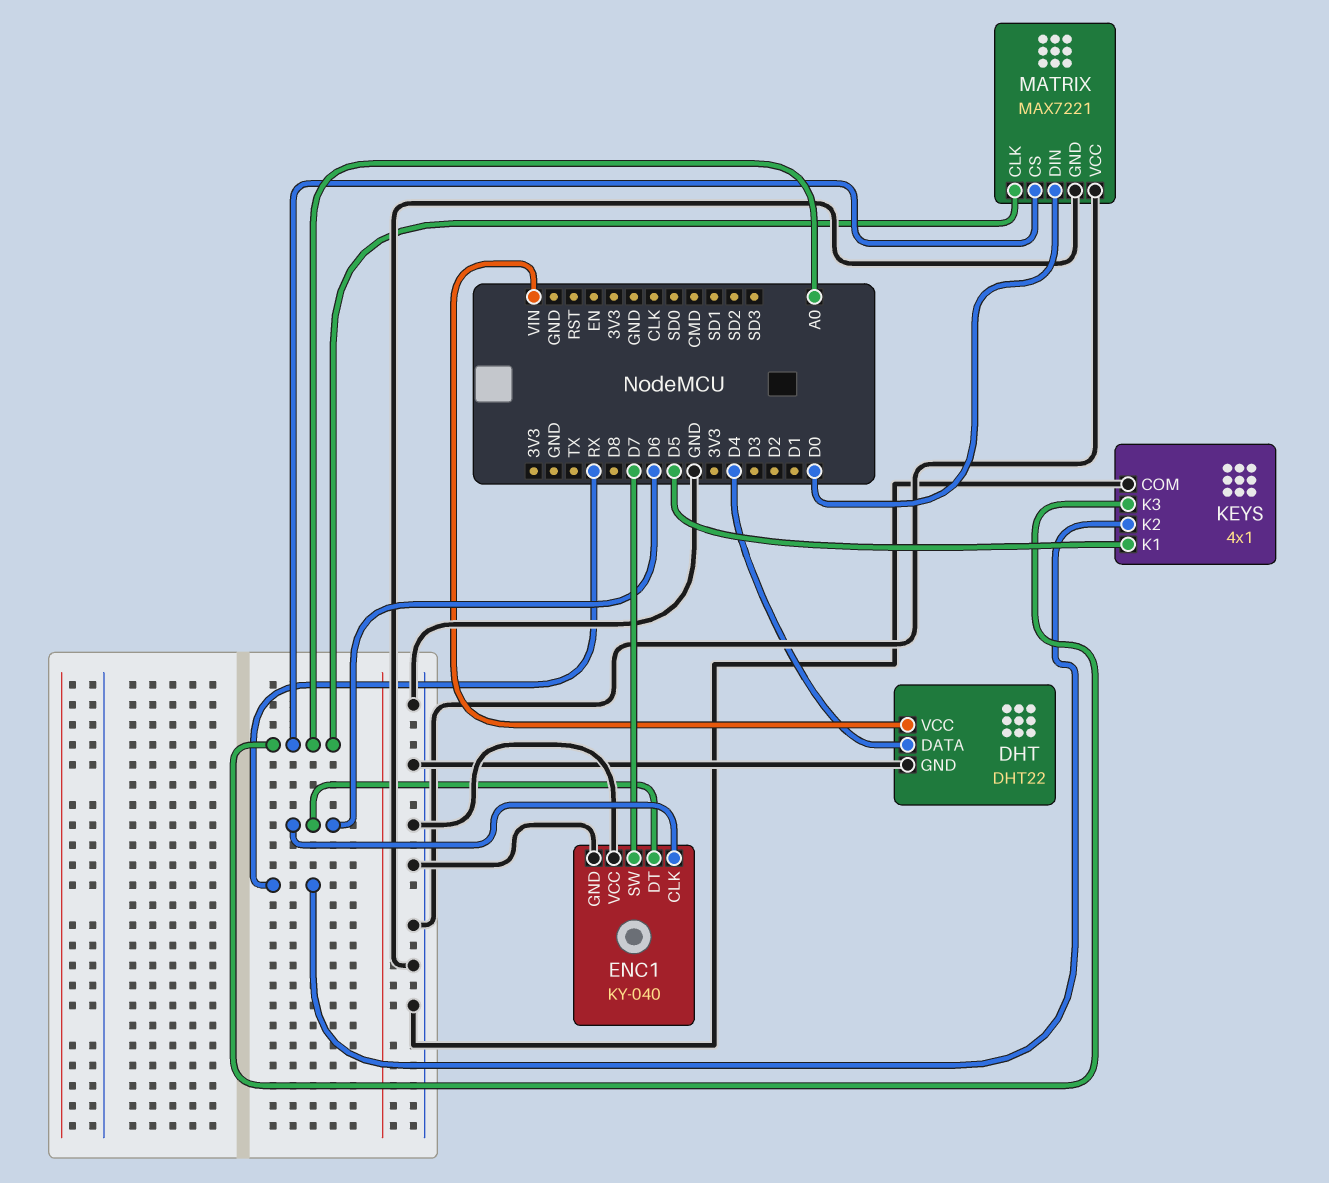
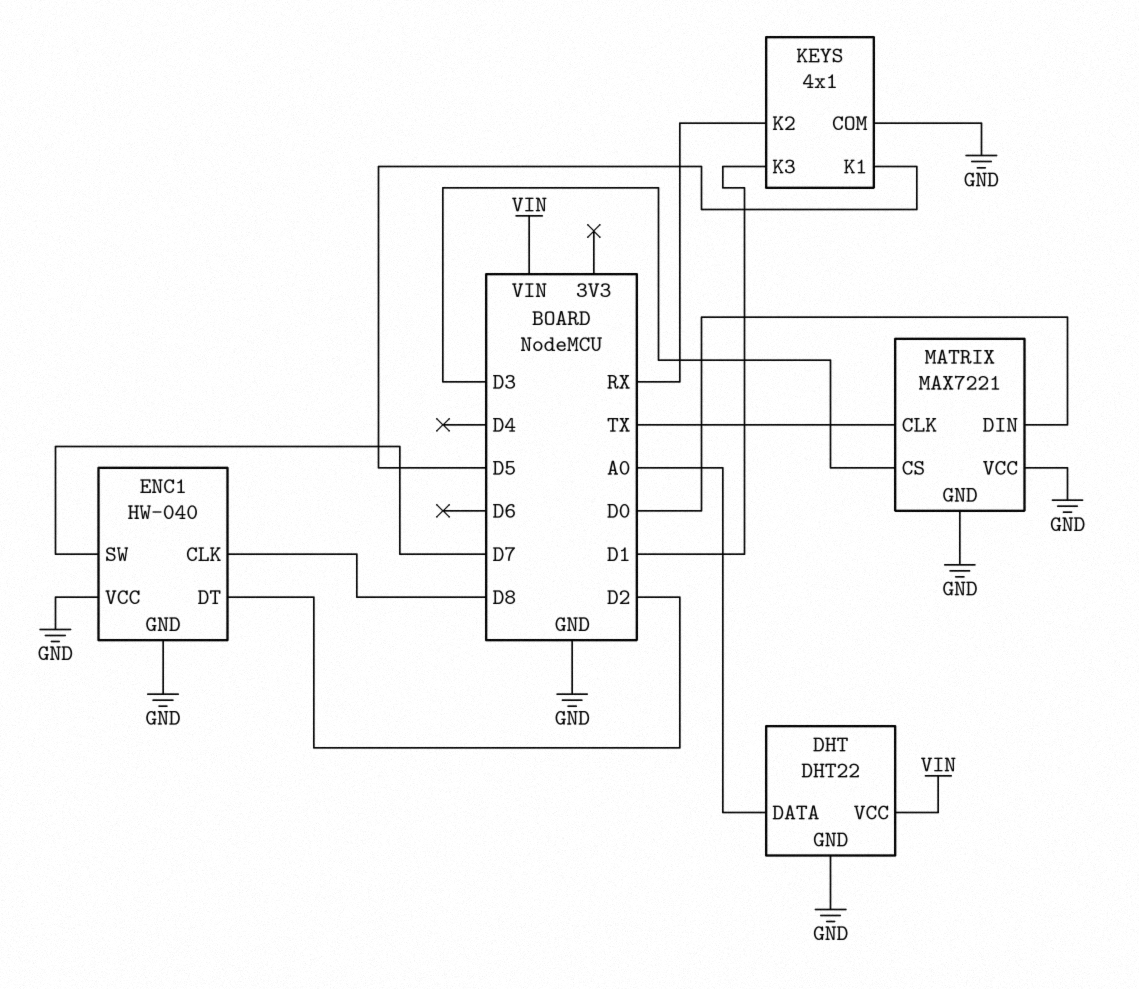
DHT pin DATA: D4 -> A0
ENC1: KY-040 -> HW-040
ENC1 pin CLK: D6 -> D8
ENC1 pin DT: D6 -> D2
KEYS pin K3: A0 -> D1
MATRIX pin CLK: A0 -> TX
MATRIX pin CS: A0 -> D3

